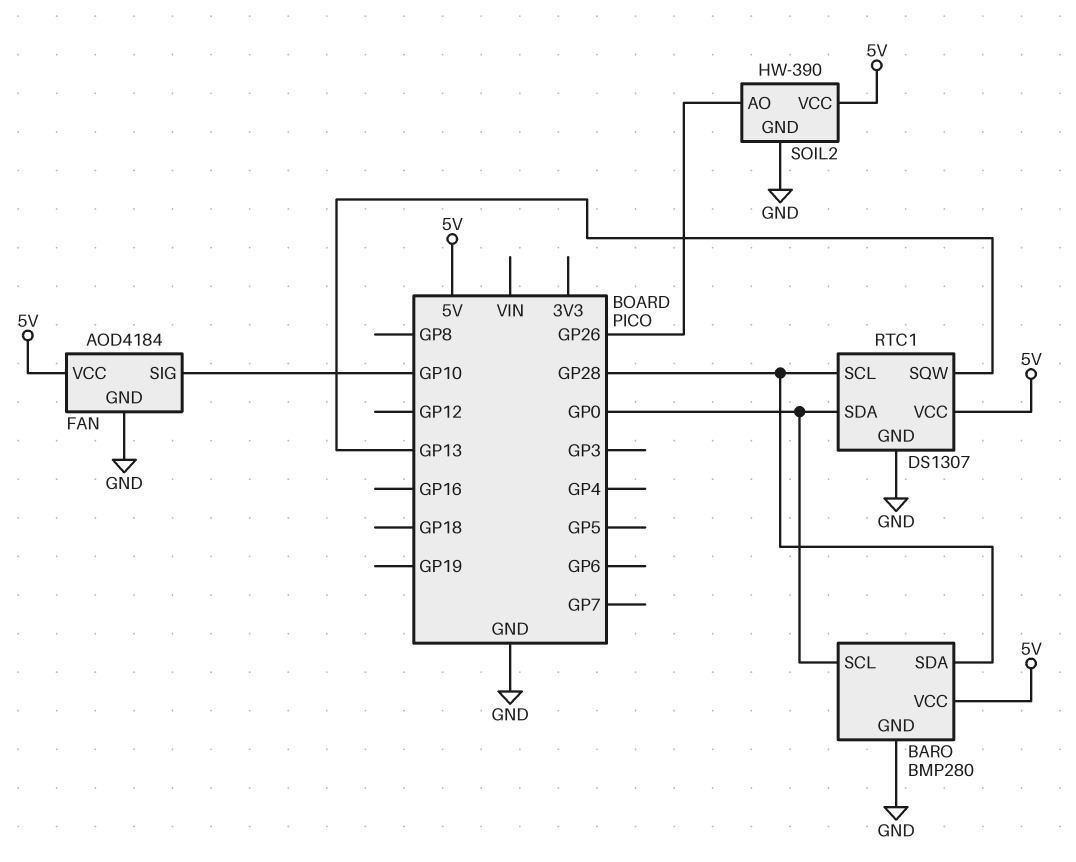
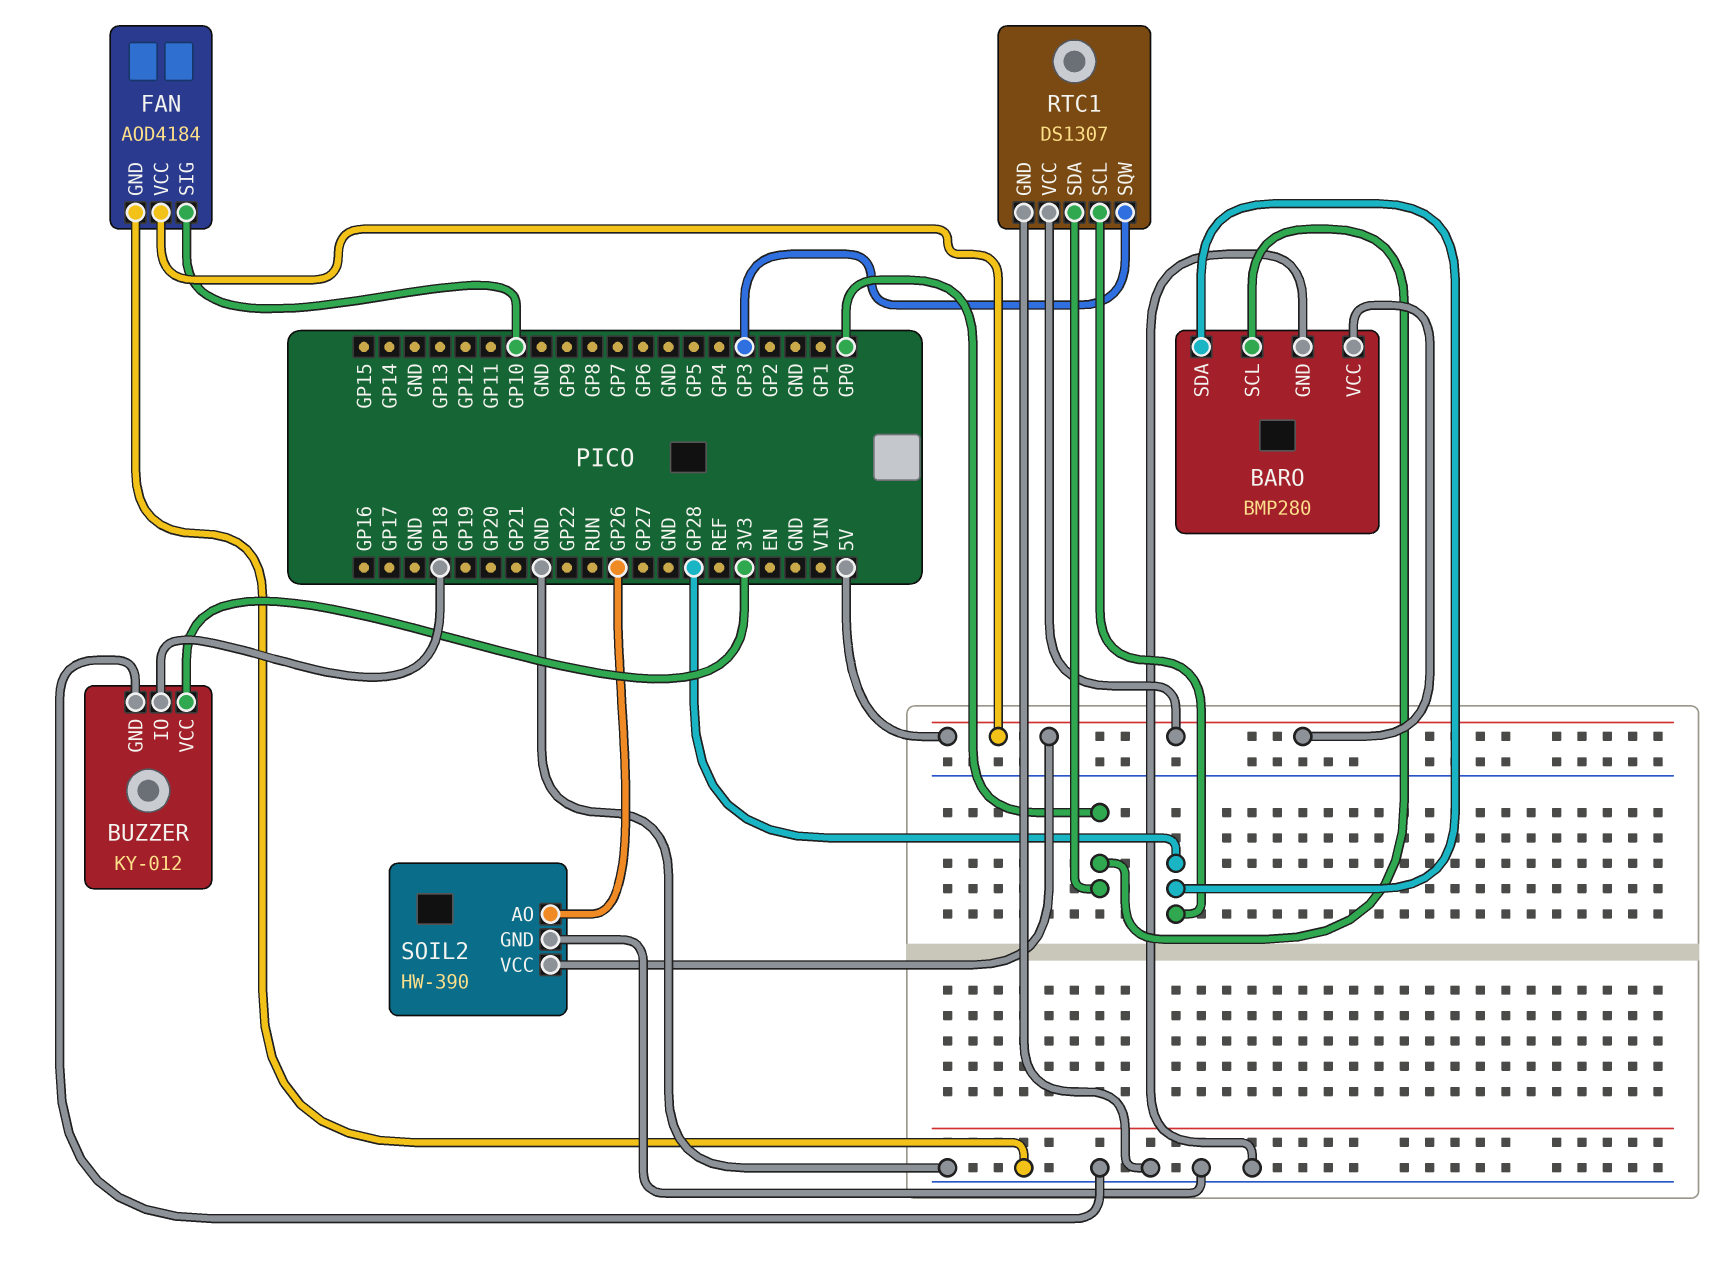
BUZZER: none -> KY-012
BUZZER pin GND: none -> GND
BUZZER pin IO: none -> GP18
BUZZER pin VCC: none -> 3V3
RTC1 pin SQW: GP13 -> GP3

